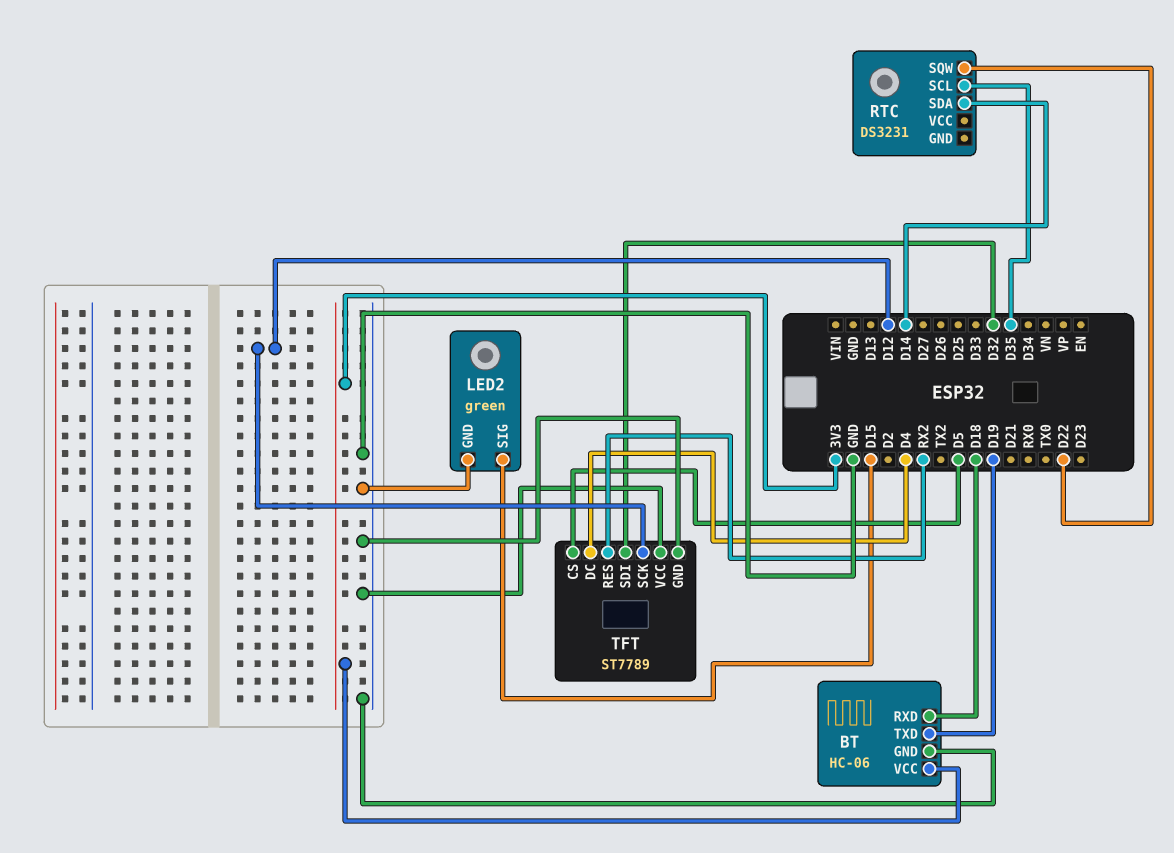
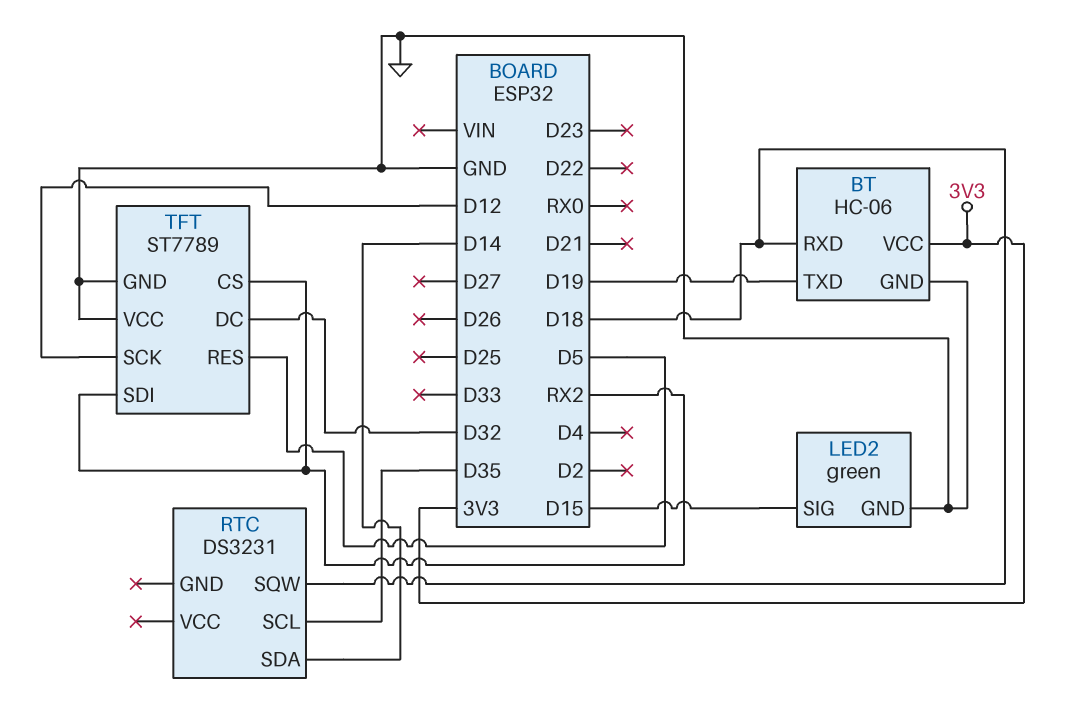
RTC pin SQW: D22 -> D18
TFT pin CS: D5 -> RX2
TFT pin DC: D4 -> D32
TFT pin RES: RX2 -> D5
TFT pin SDI: D32 -> RX2

